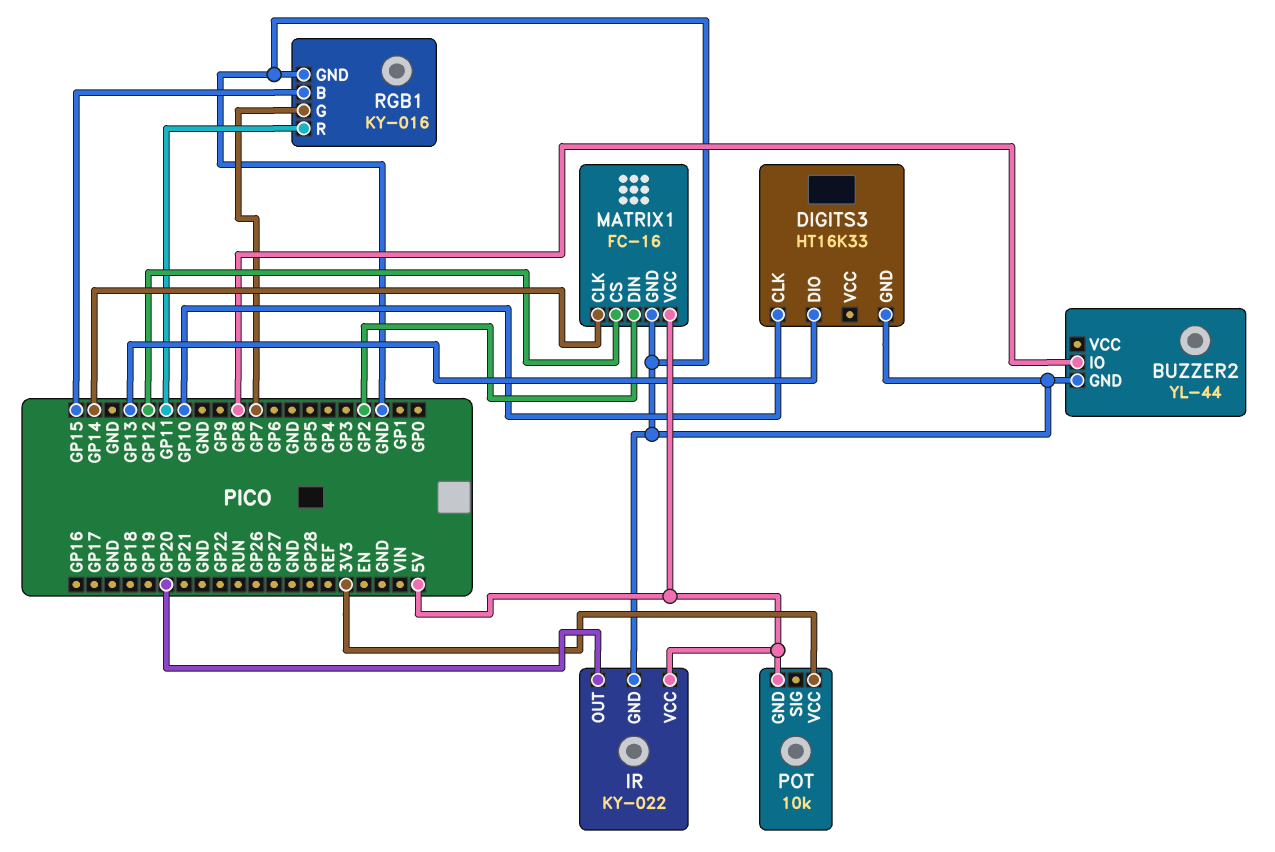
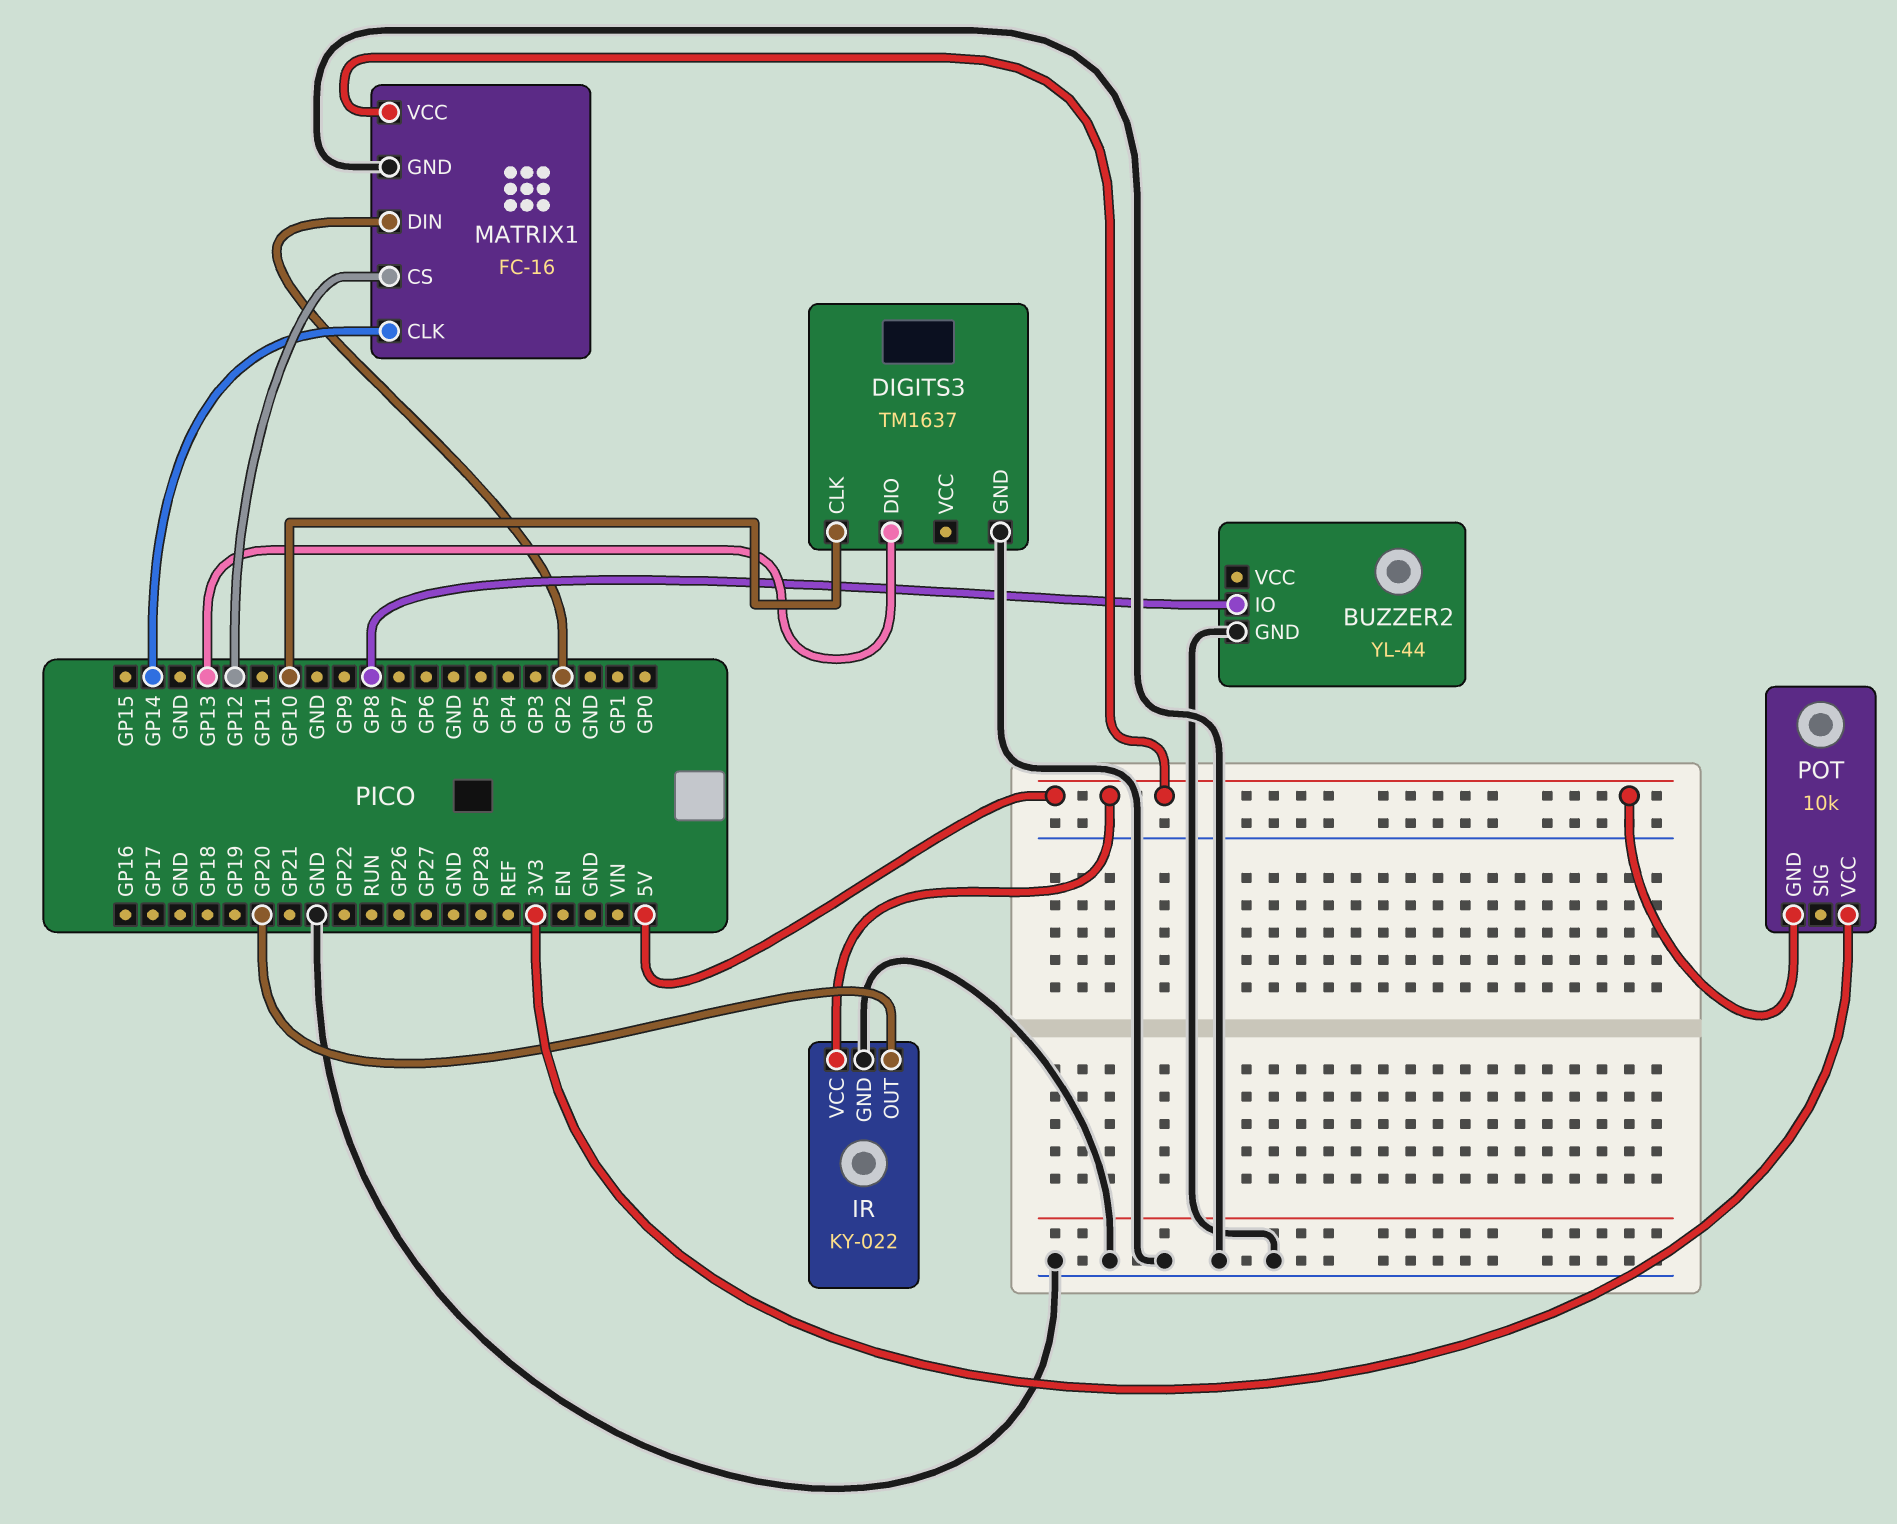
DIGITS3: HT16K33 -> TM1637
RGB1: KY-016 -> none
RGB1 pin B: GP15 -> none
RGB1 pin G: GP7 -> none
RGB1 pin GND: GND -> none
RGB1 pin R: GP11 -> none

